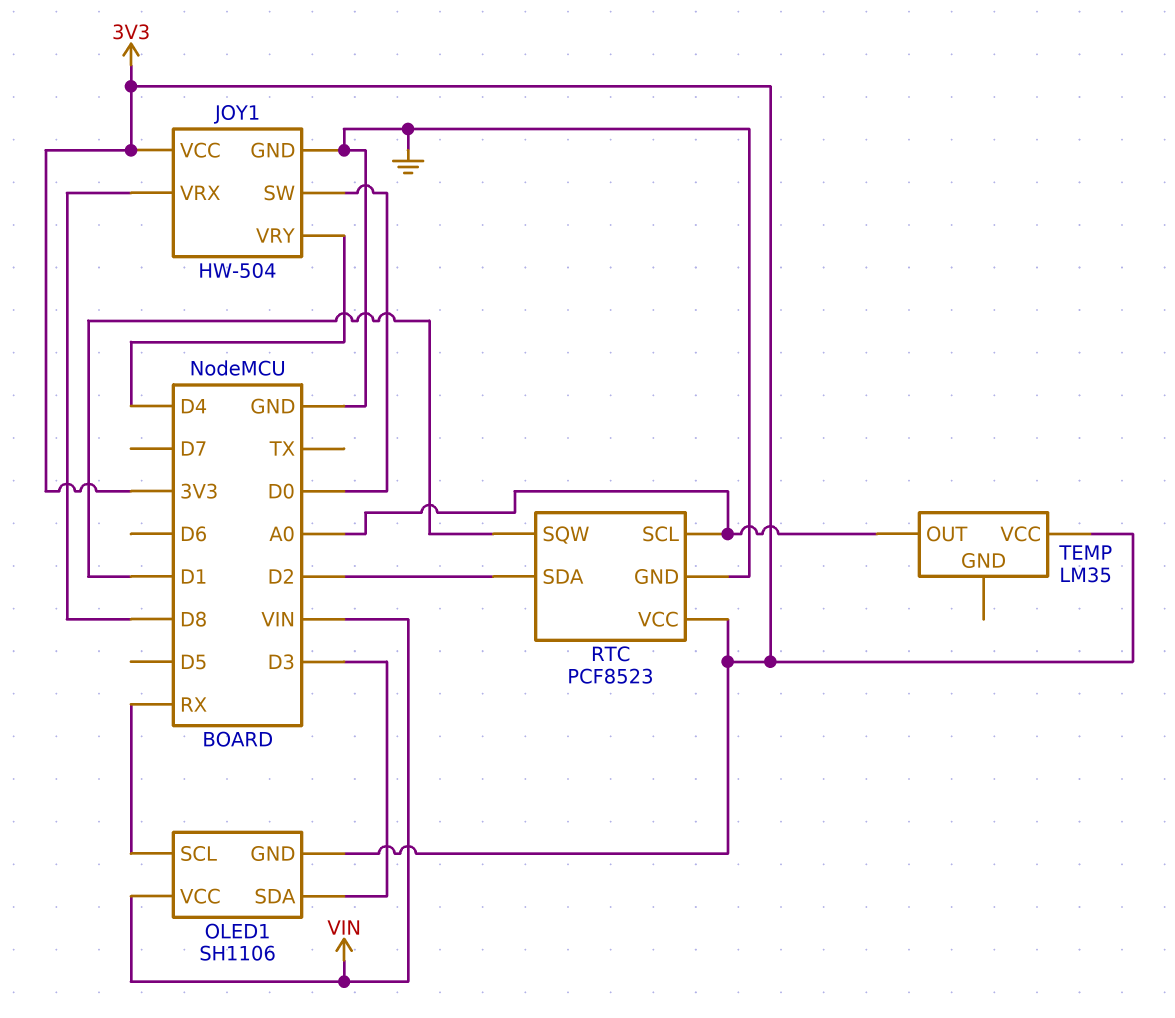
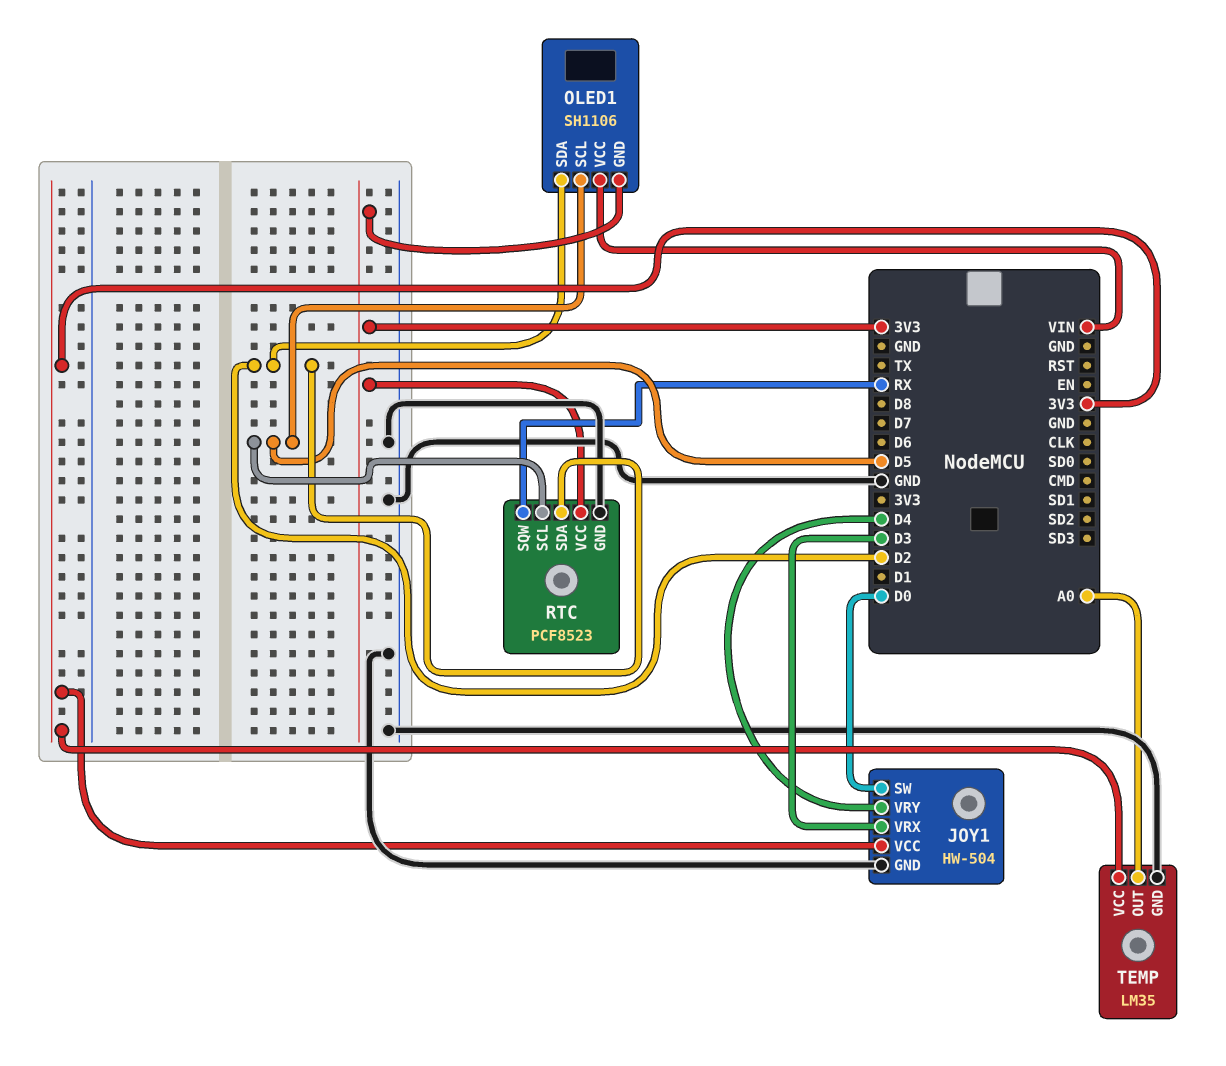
JOY1 pin VRX: D8 -> D3
OLED1 pin SCL: RX -> D5
OLED1 pin SDA: D3 -> D2
RTC pin SCL: A0 -> D5
RTC pin SQW: D1 -> RX
TEMP pin GND: none -> GND

